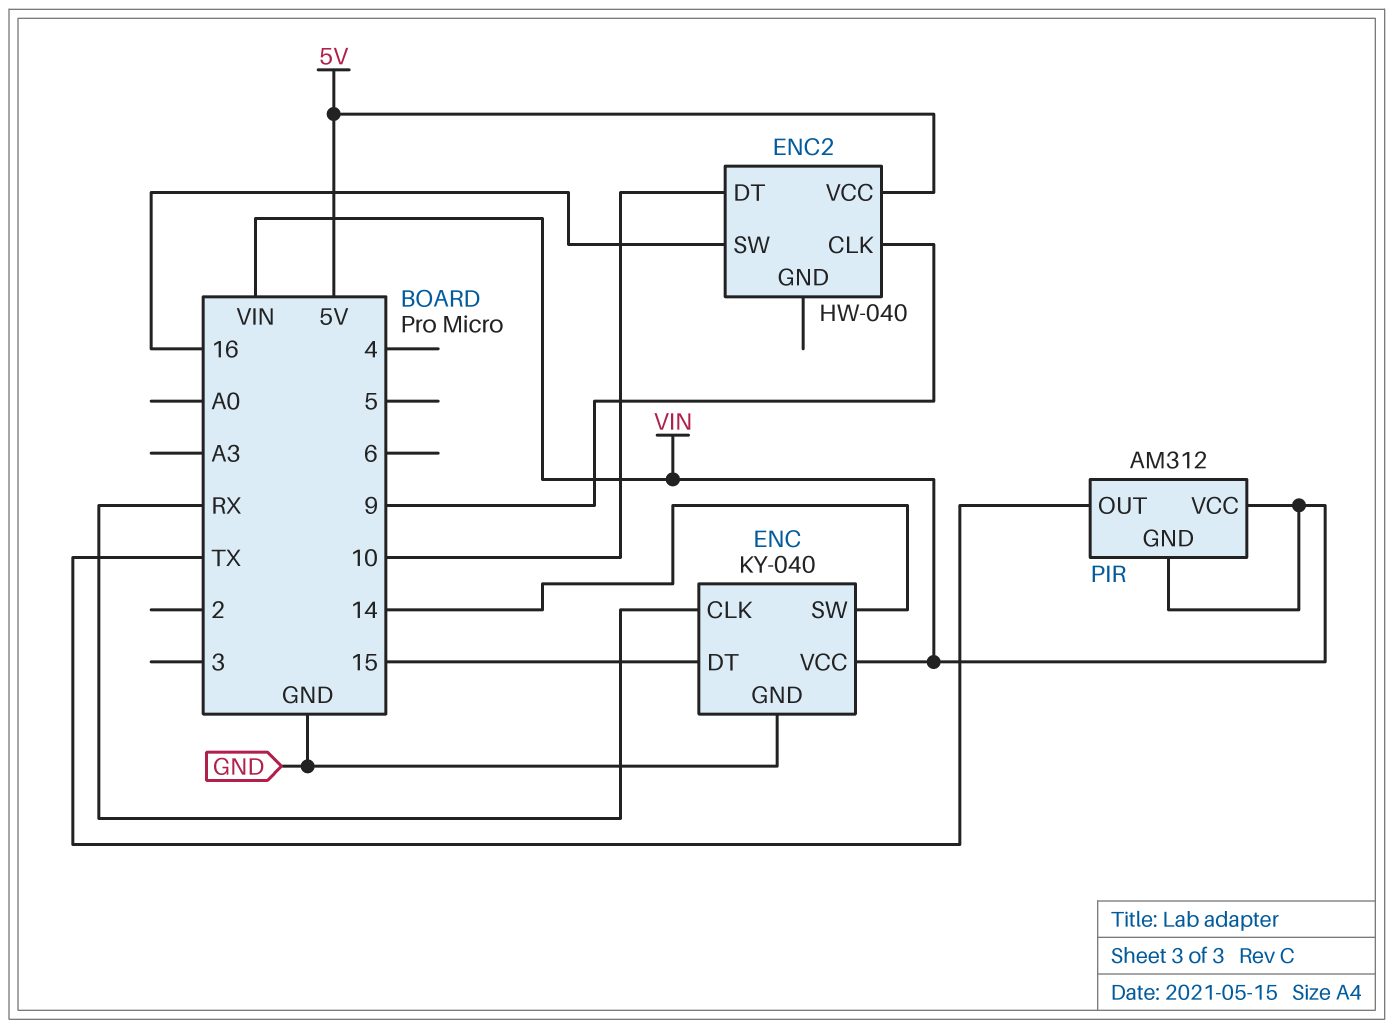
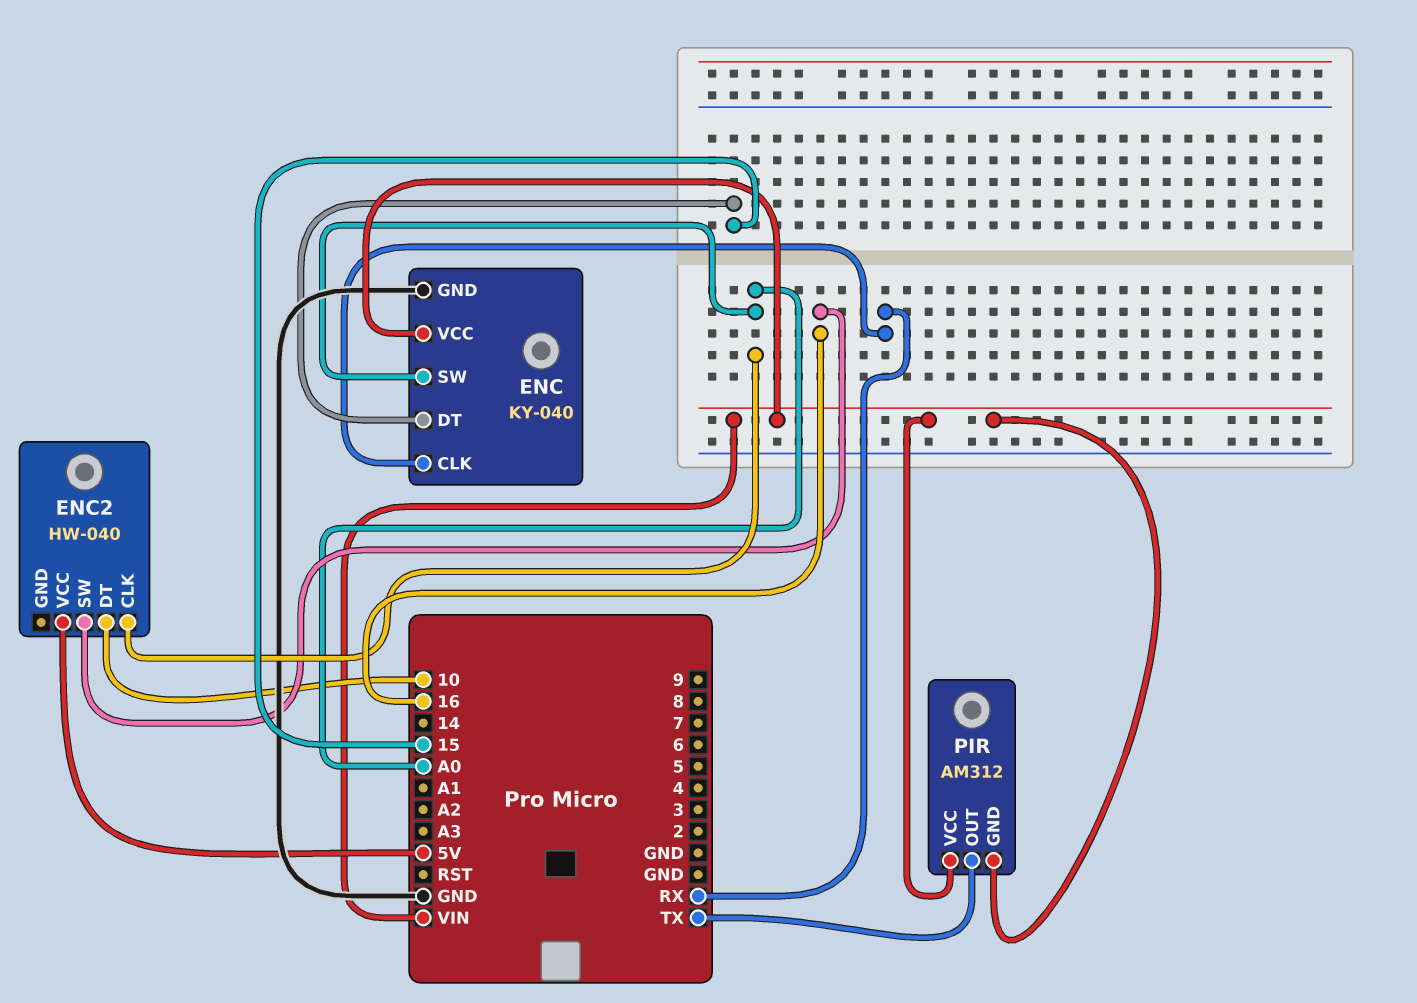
ENC pin SW: 14 -> A0
ENC2 pin CLK: 9 -> A0

